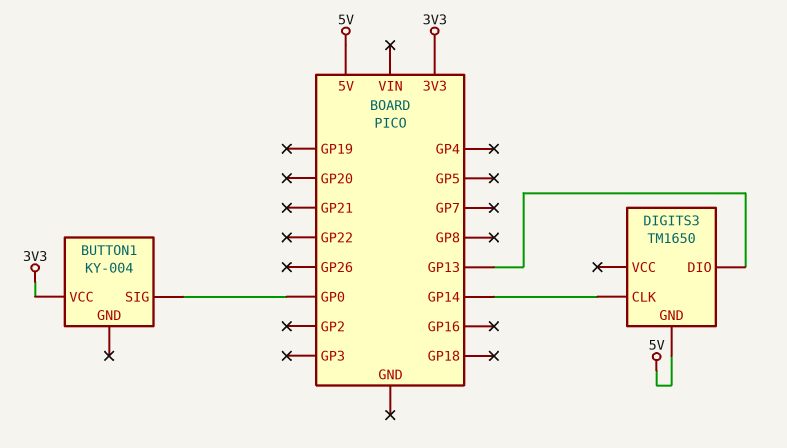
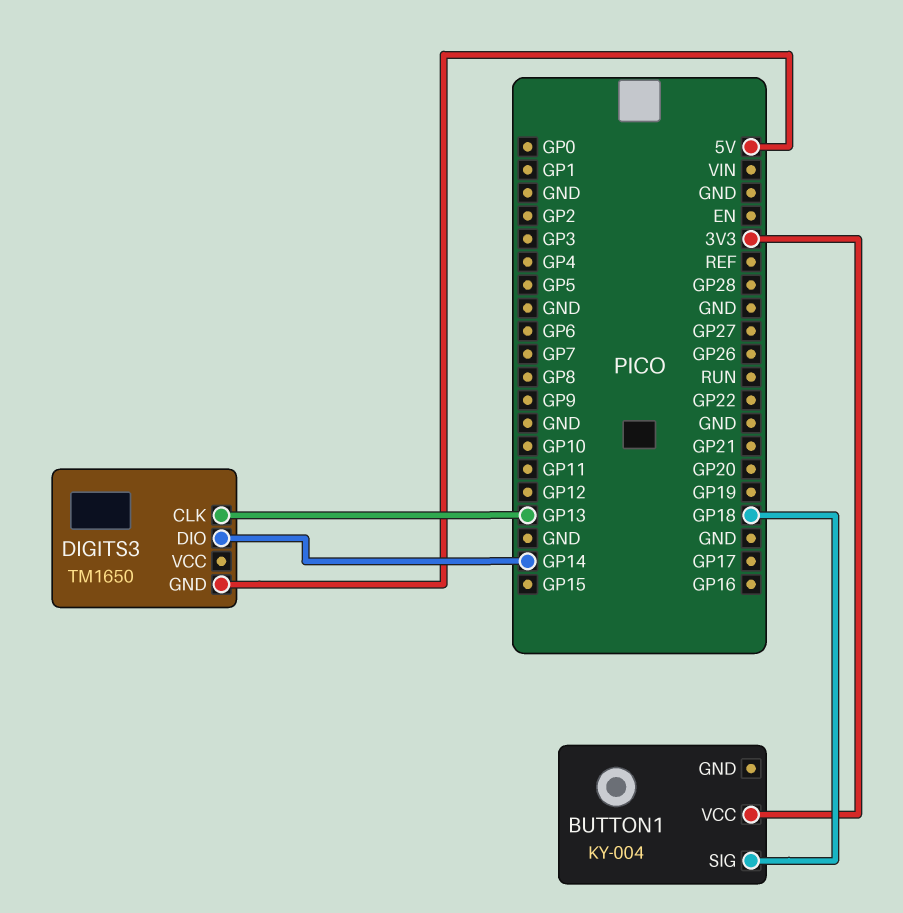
BUTTON1 pin SIG: GP0 -> GP18
DIGITS3 pin CLK: GP14 -> GP13
DIGITS3 pin DIO: GP13 -> GP14

